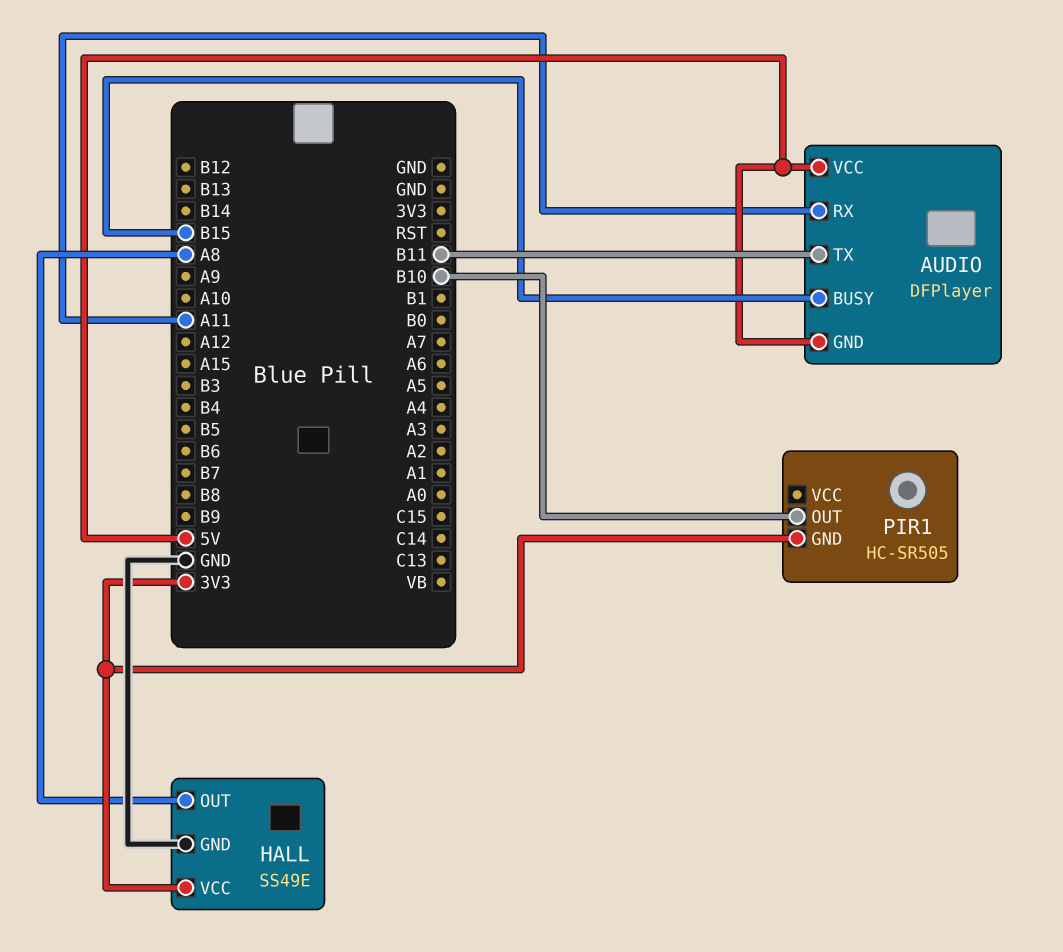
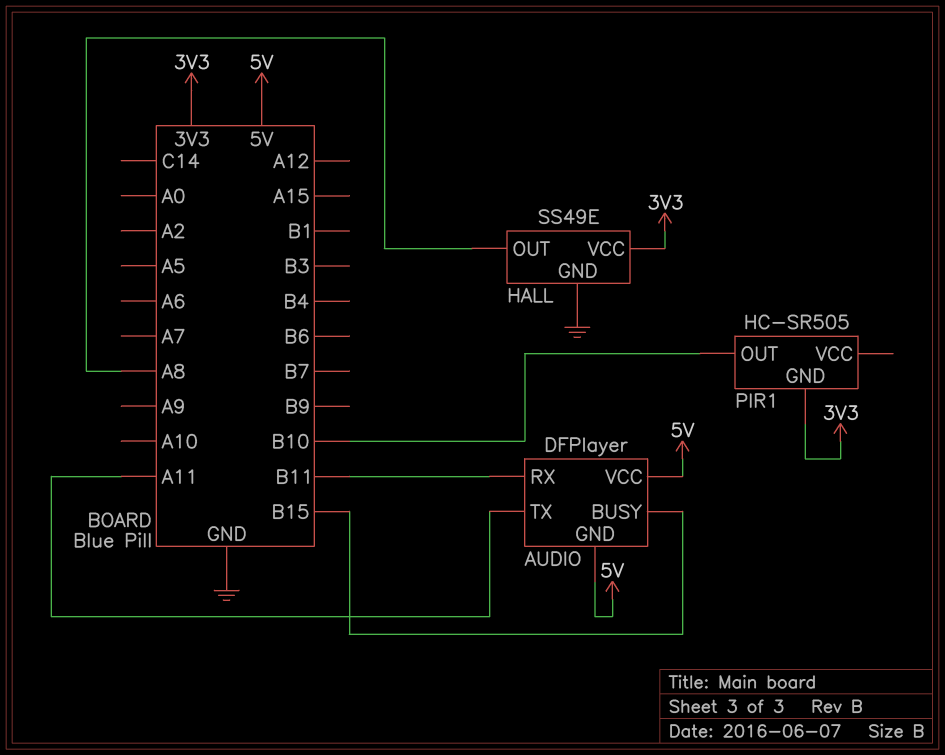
AUDIO pin RX: A11 -> B11
AUDIO pin TX: B11 -> A11

